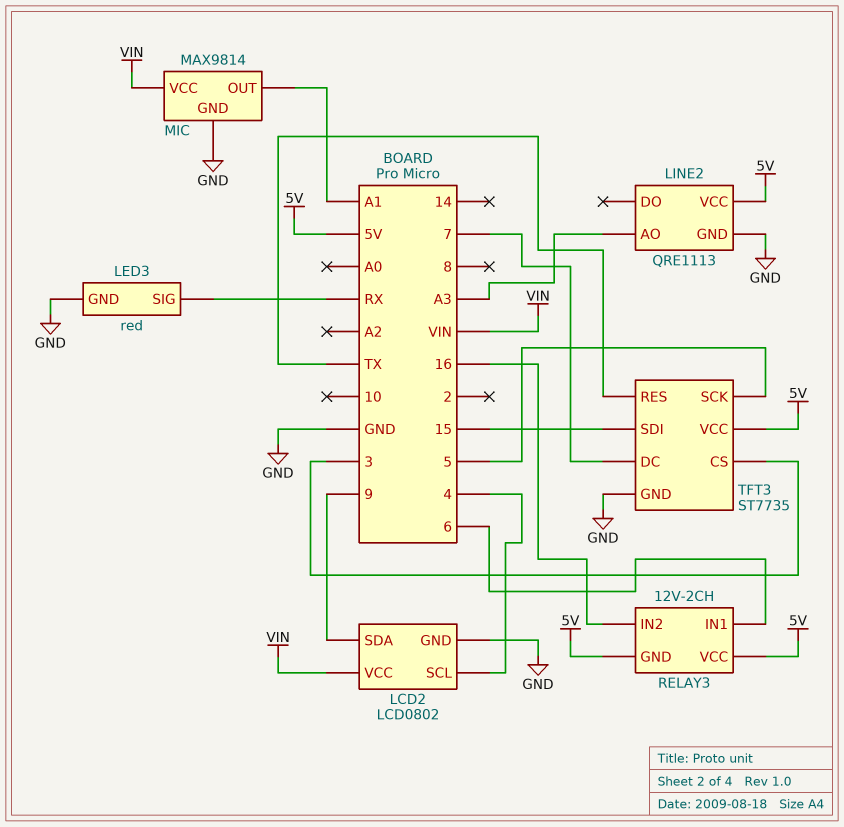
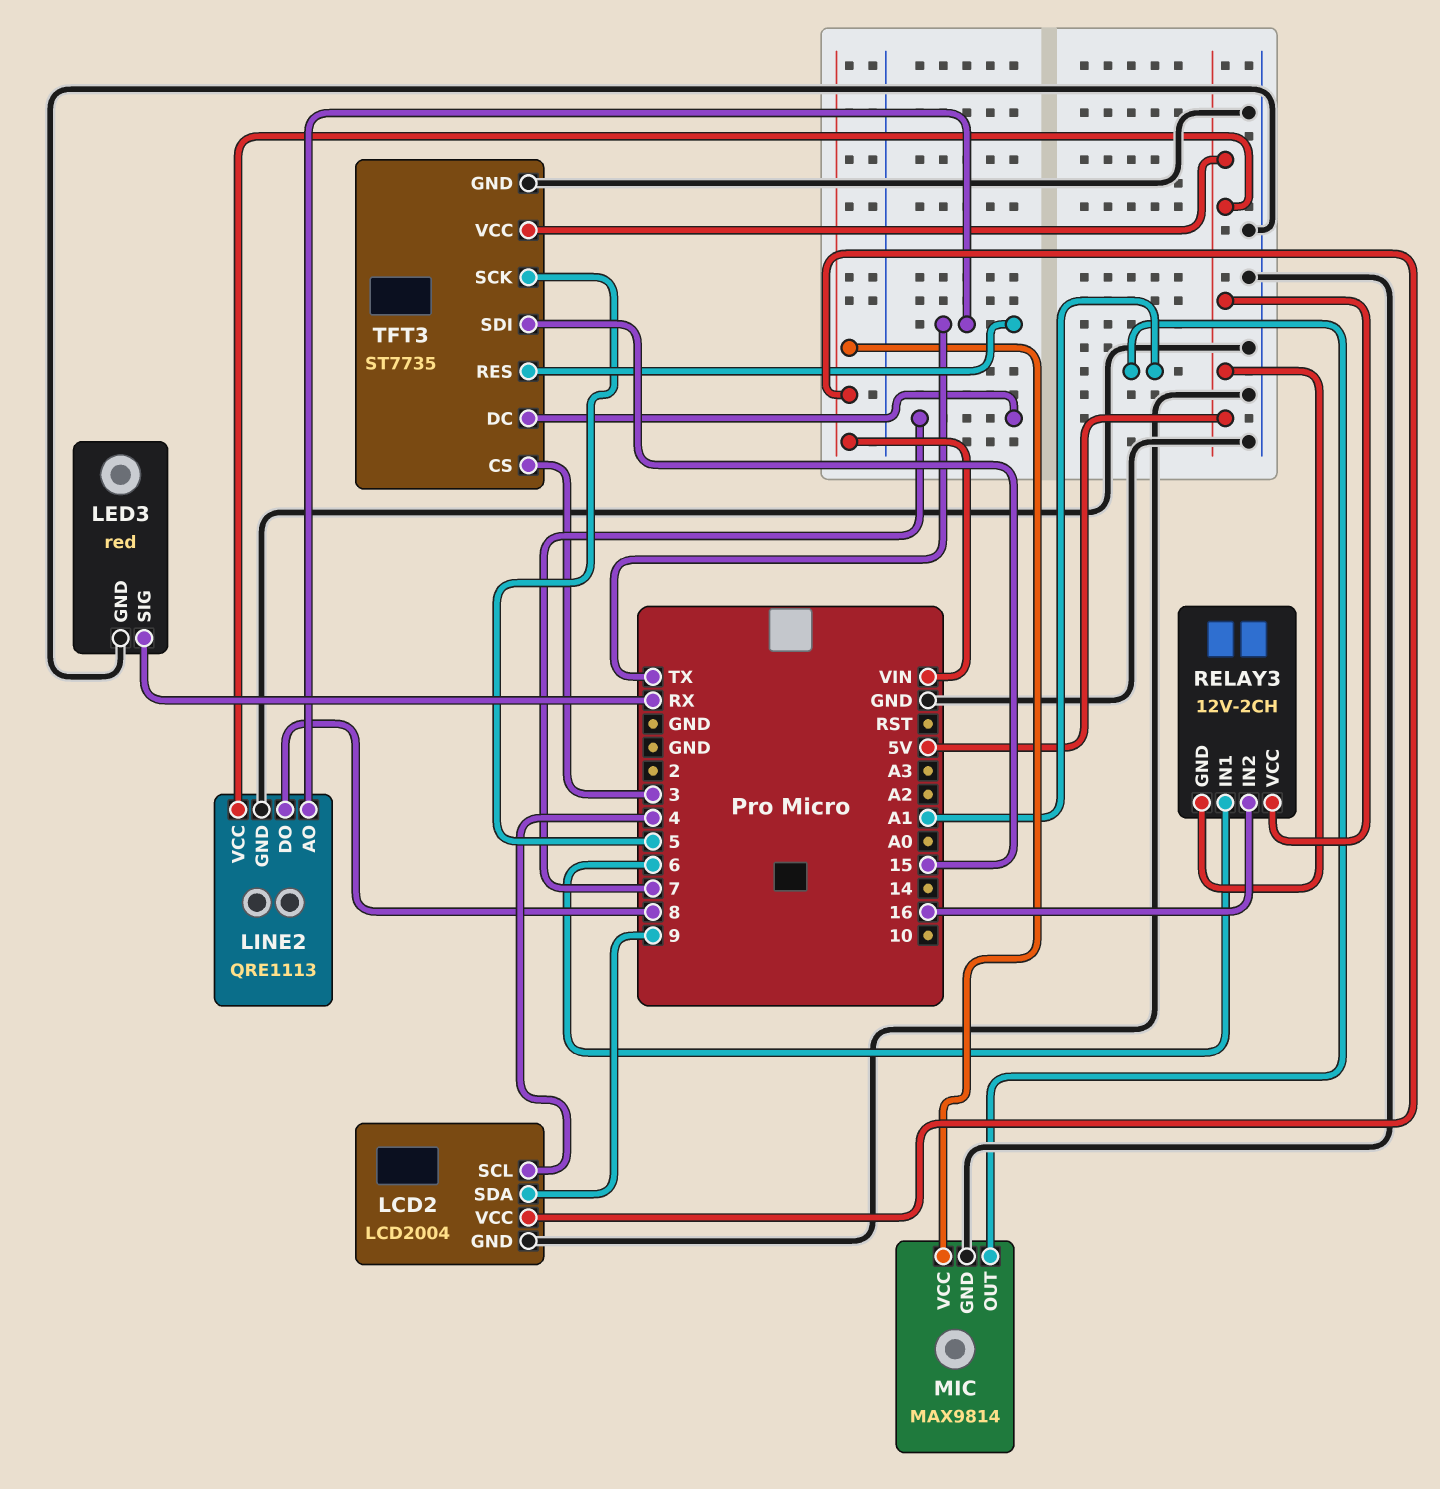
LCD2: LCD0802 -> LCD2004
LINE2 pin AO: A3 -> TX
LINE2 pin DO: none -> 8

